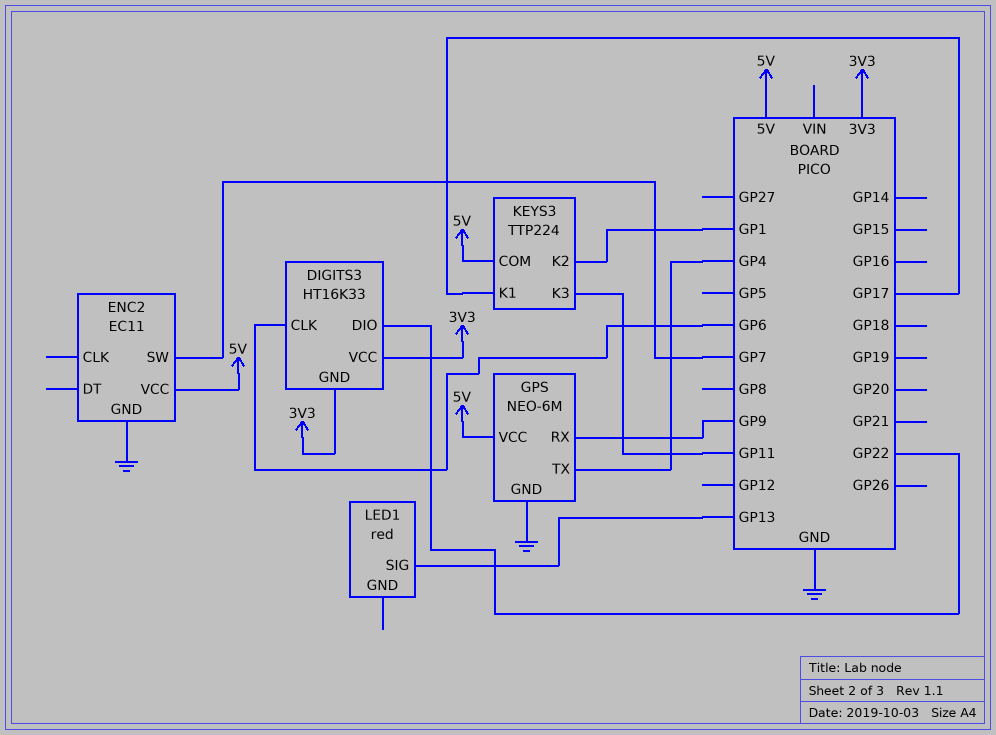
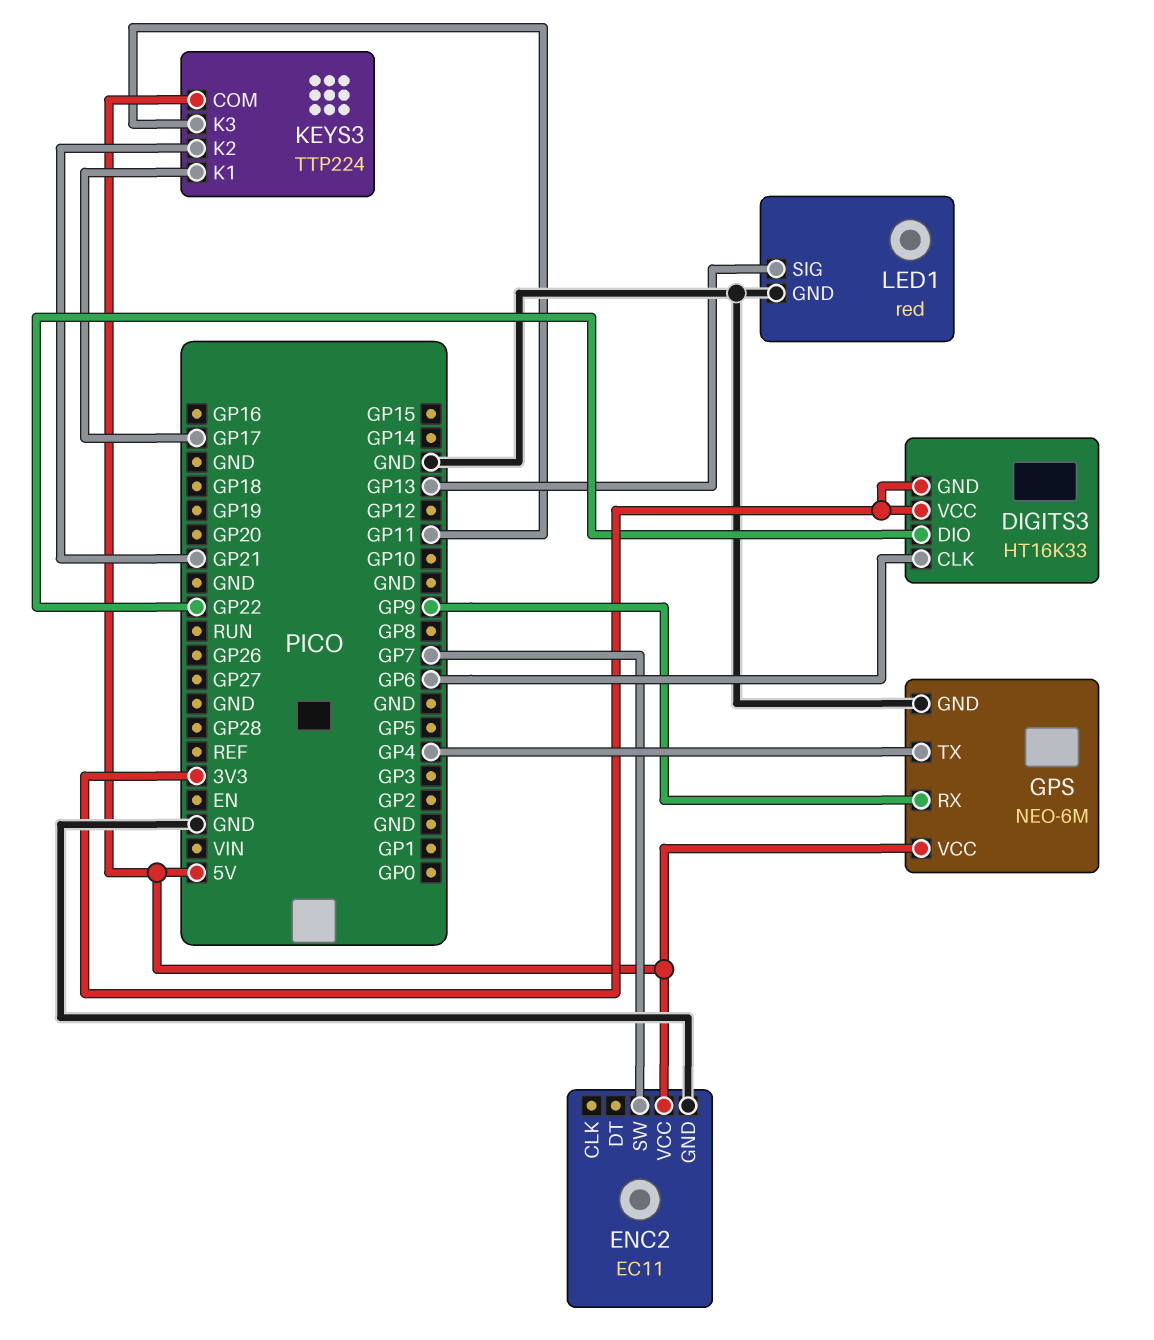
KEYS3 pin K2: GP1 -> GP21
LED1 pin GND: none -> GND

